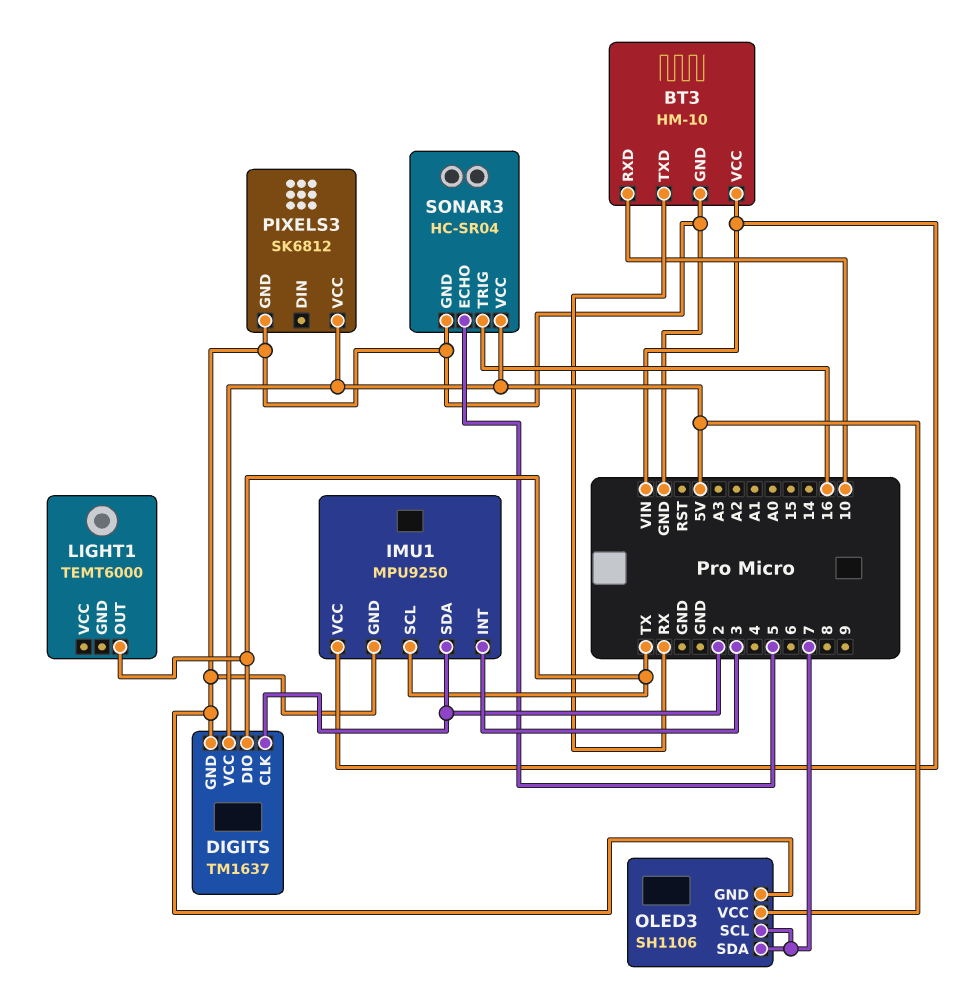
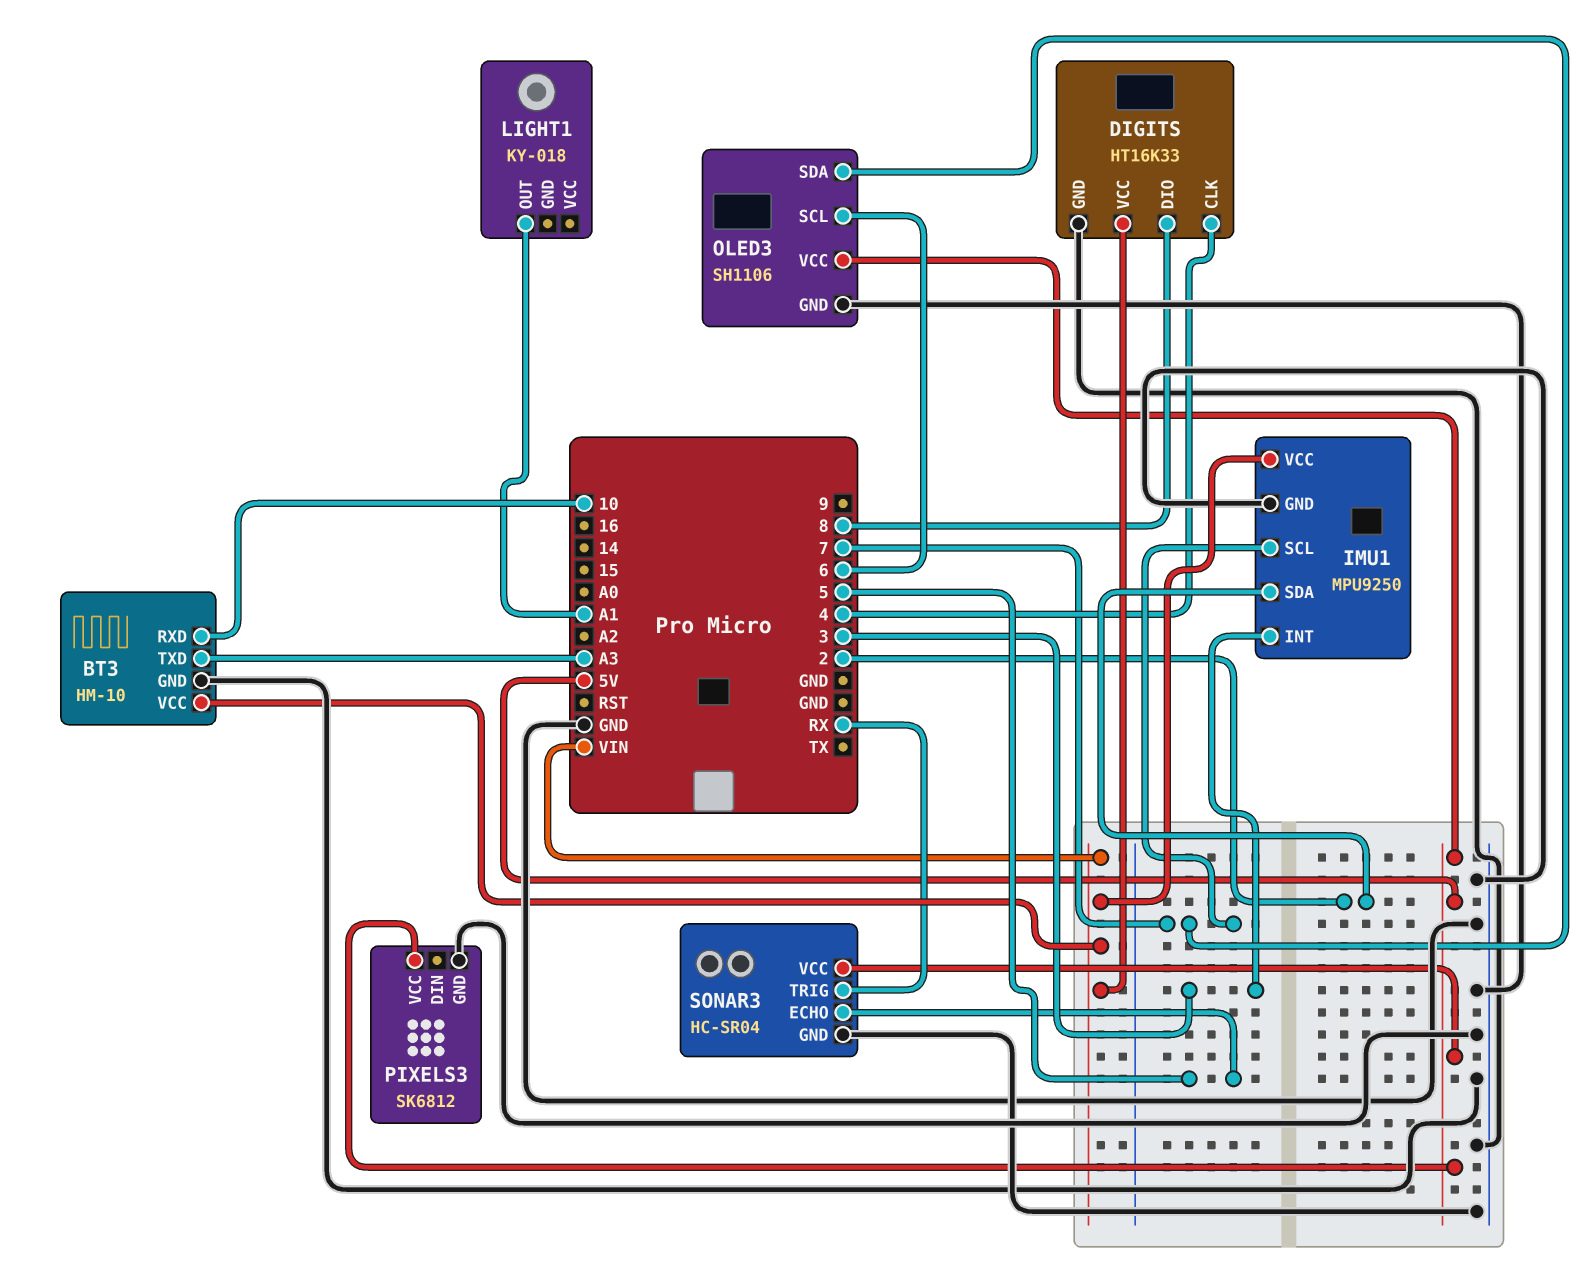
BT3 pin TXD: RX -> A3
DIGITS: TM1637 -> HT16K33
DIGITS pin CLK: 2 -> 4
DIGITS pin DIO: TX -> 8
DIGITS pin VCC: 5V -> VIN
IMU1 pin SCL: TX -> 7
LIGHT1: TEMT6000 -> KY-018
LIGHT1 pin OUT: TX -> A1
OLED3 pin SCL: 7 -> 6
SONAR3 pin TRIG: 16 -> RX

